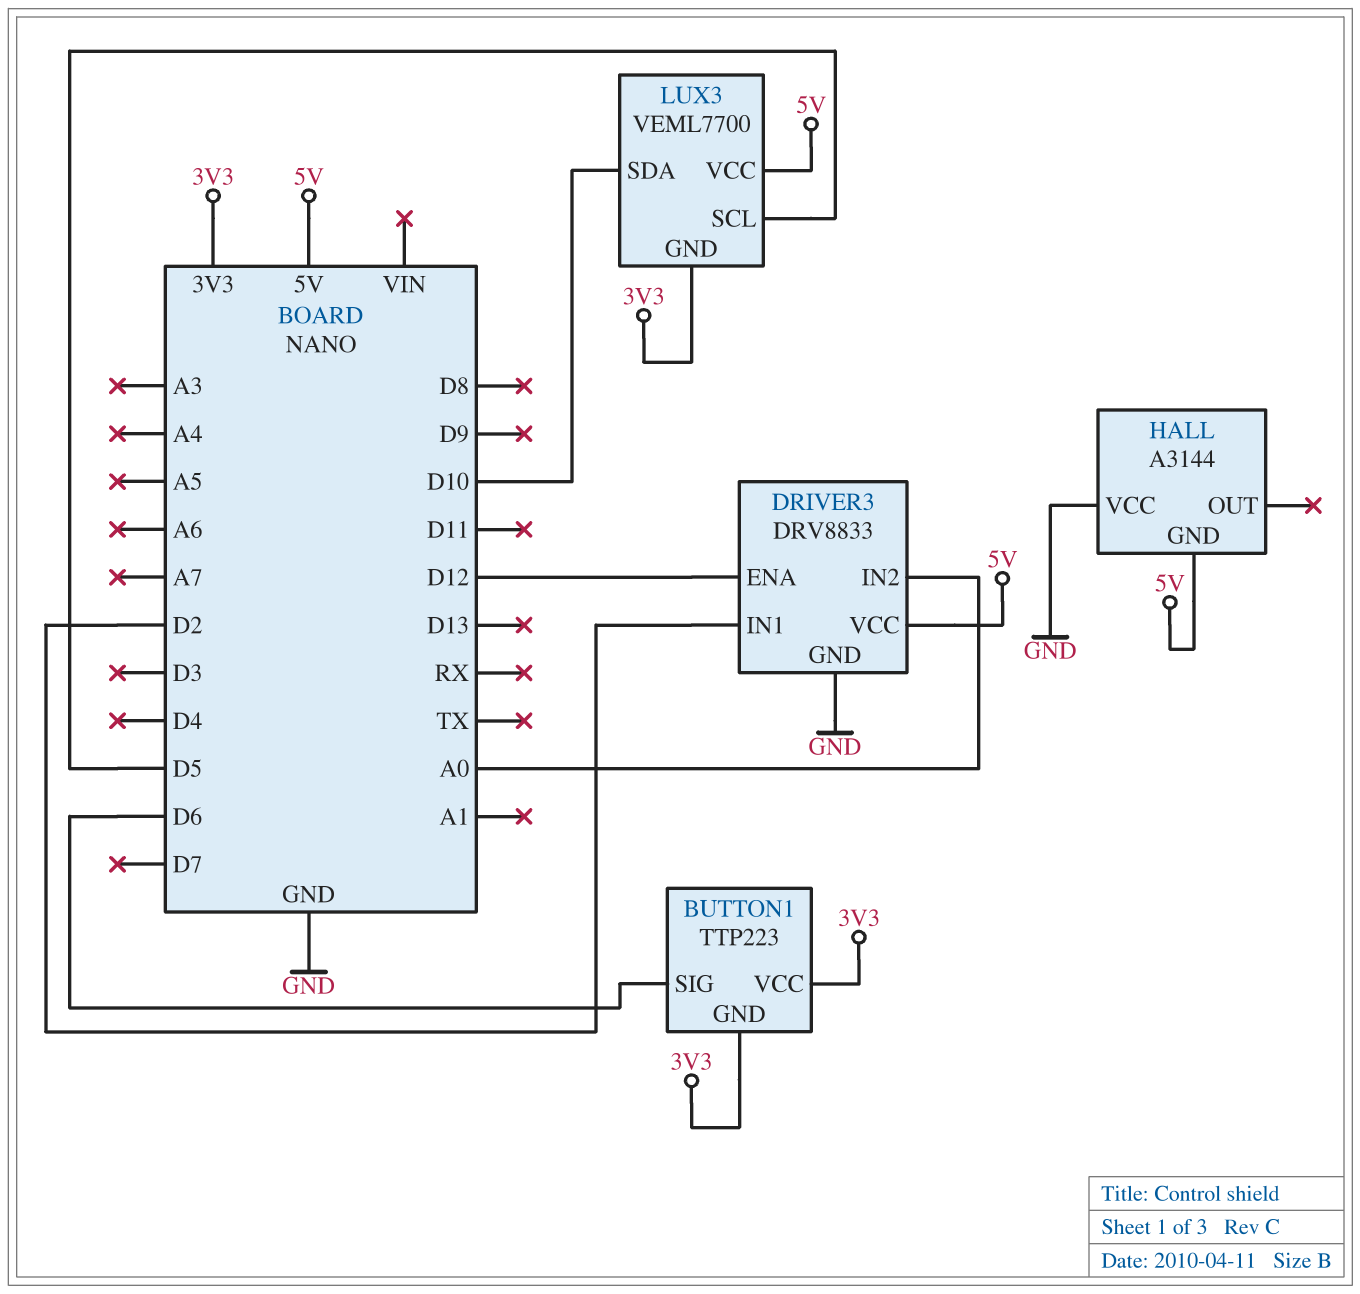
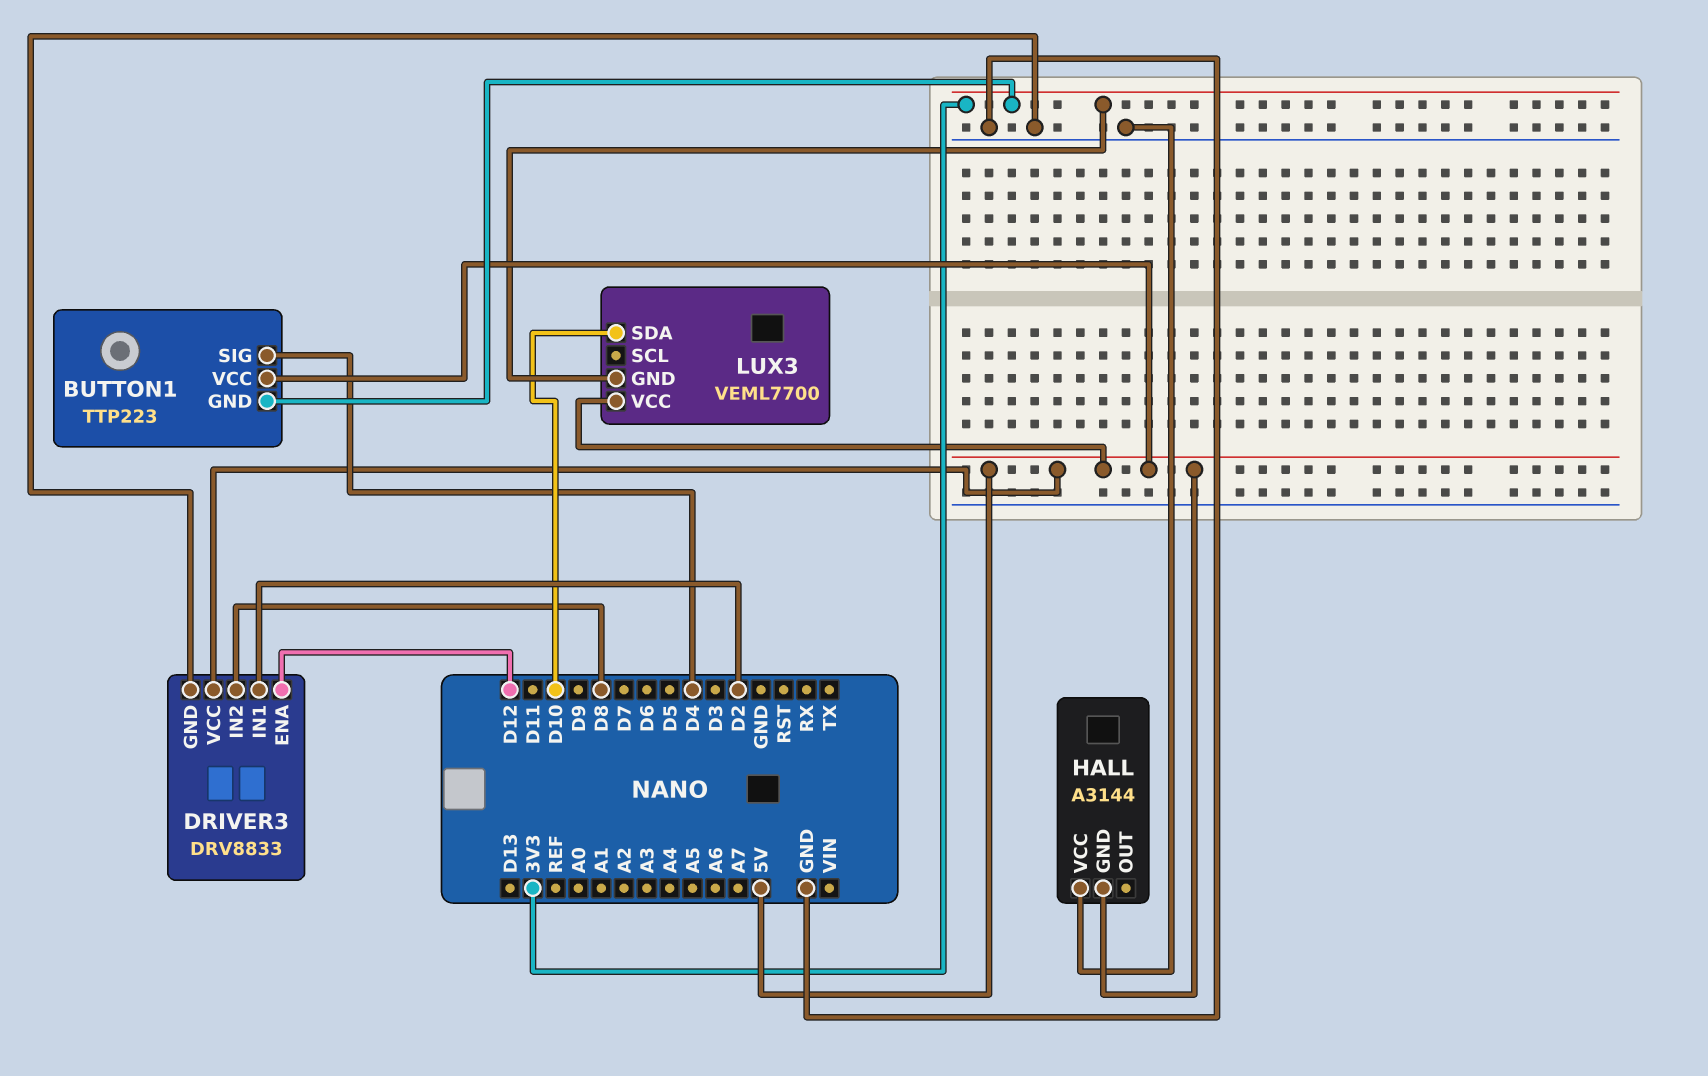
BUTTON1 pin SIG: D6 -> D4
BUTTON1 pin VCC: 3V3 -> 5V
DRIVER3 pin IN2: A0 -> D8
LUX3 pin SCL: D5 -> none

